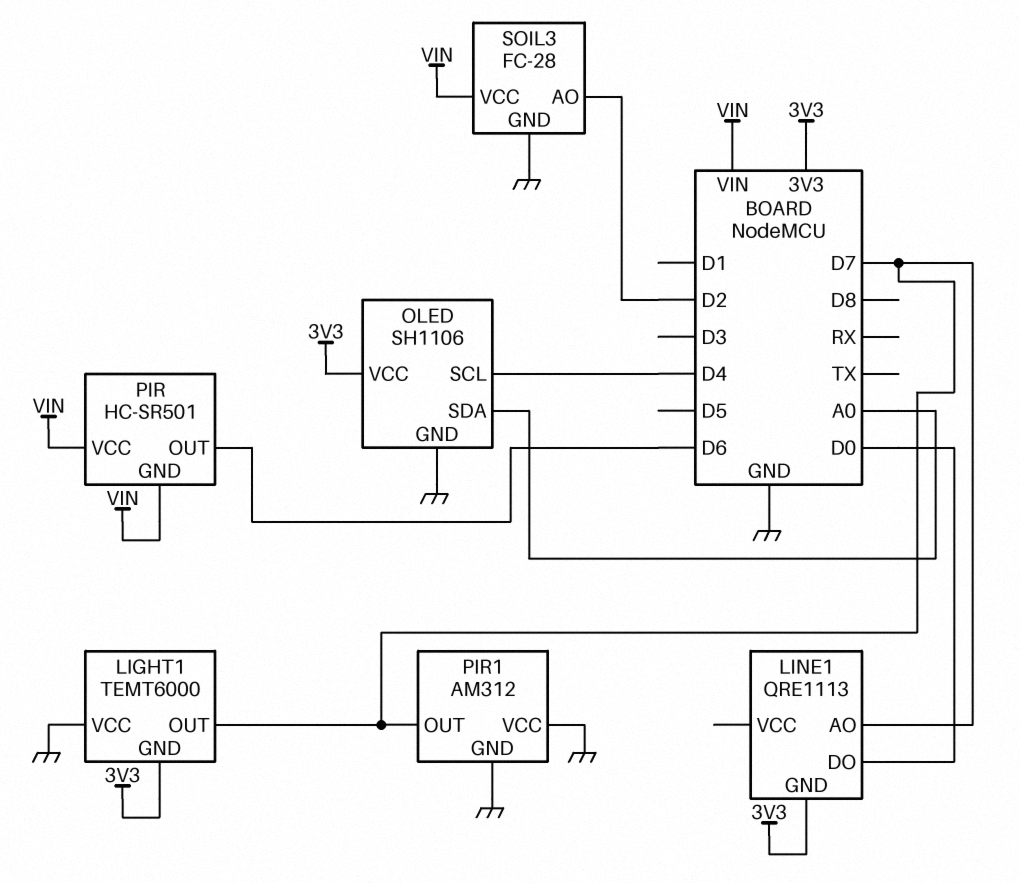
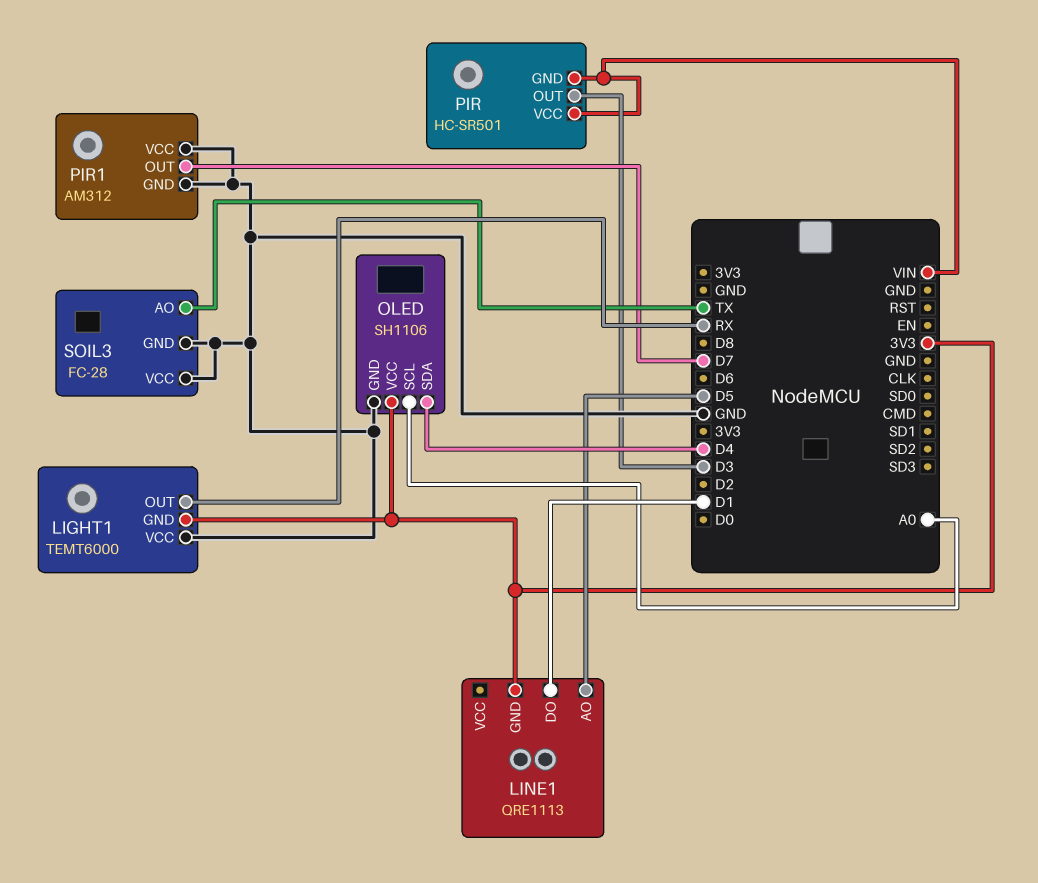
LIGHT1 pin OUT: D7 -> RX
LINE1 pin AO: D7 -> D5
LINE1 pin DO: D0 -> D1
OLED pin SCL: D4 -> A0
OLED pin SDA: A0 -> D4
PIR pin OUT: D6 -> D3
SOIL3 pin AO: D2 -> TX
SOIL3 pin VCC: VIN -> GND

